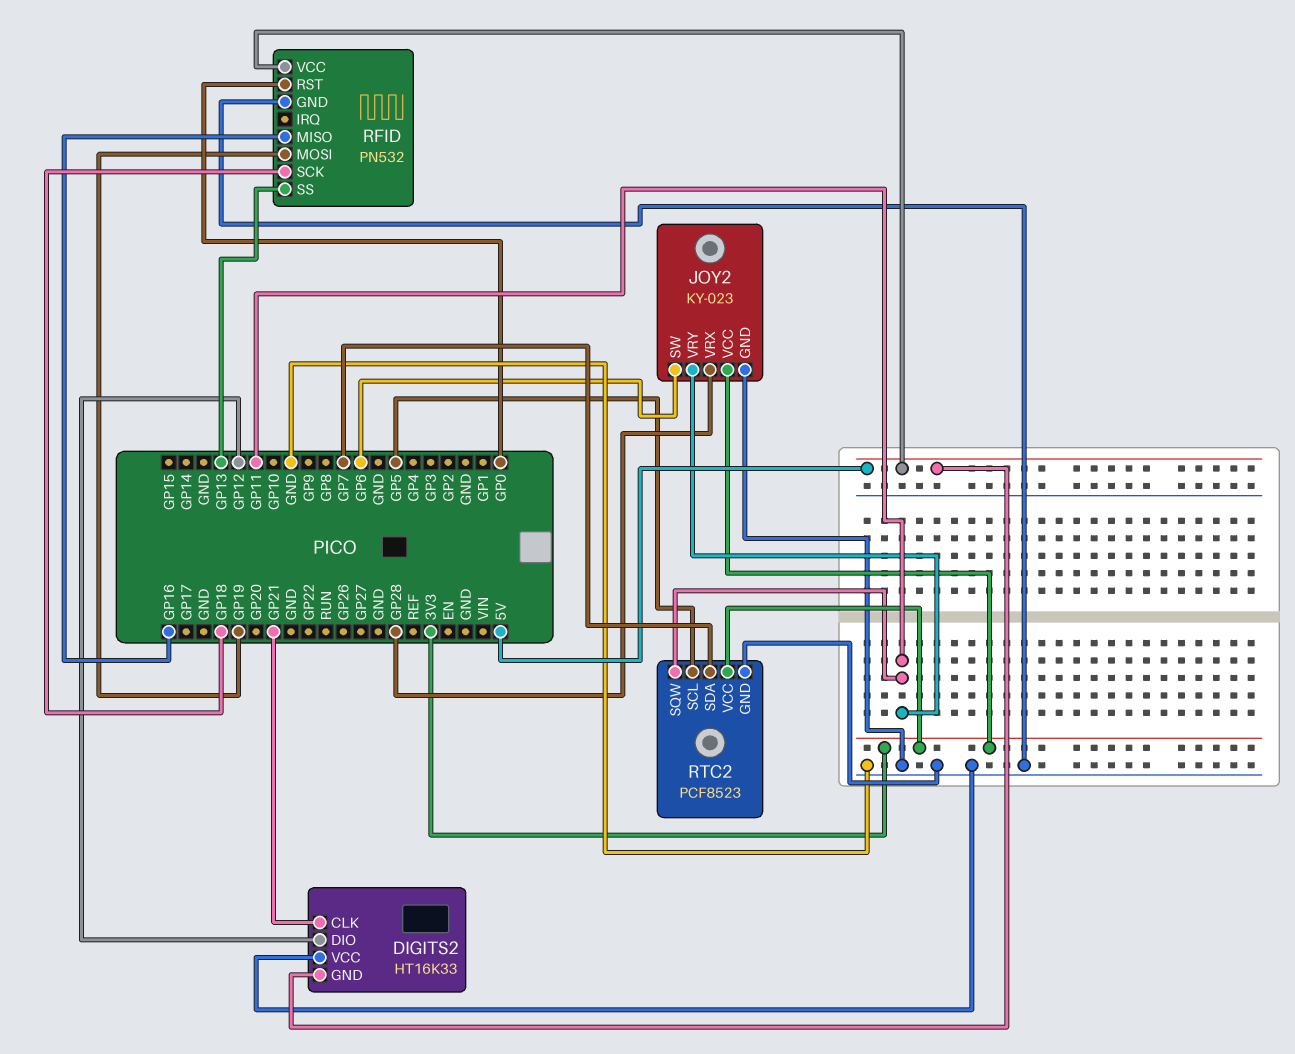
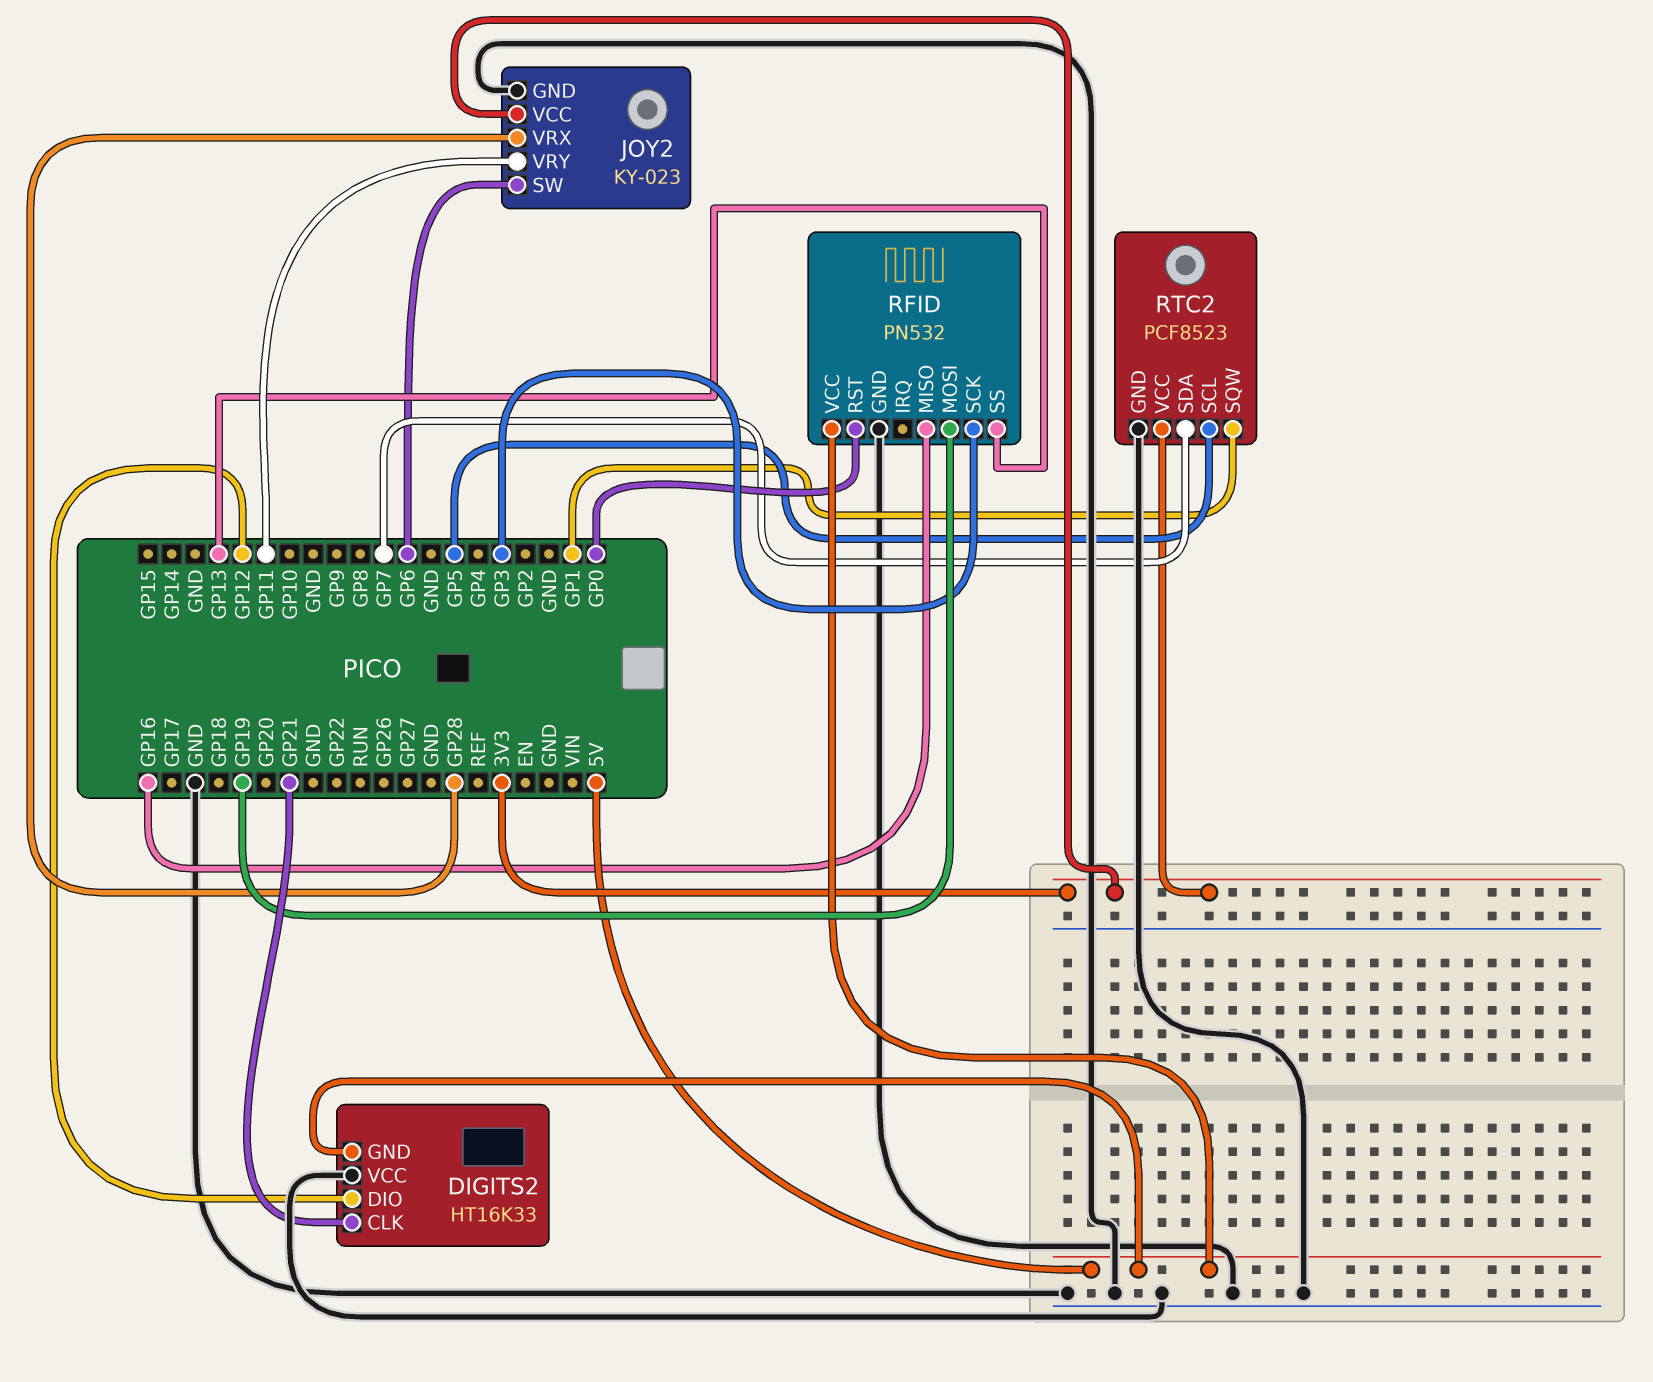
RFID pin SCK: GP18 -> GP3
RTC2 pin SQW: GP11 -> GP1

